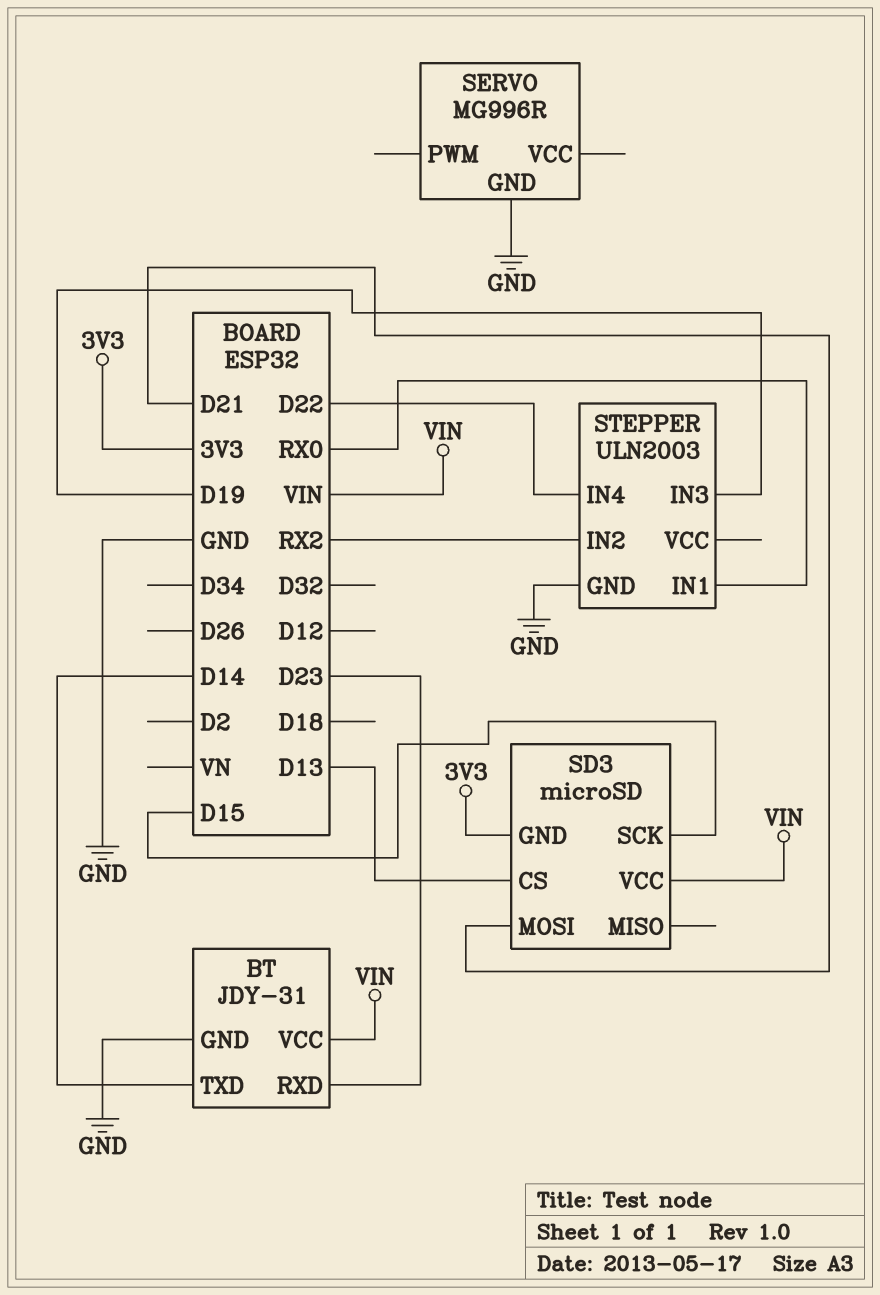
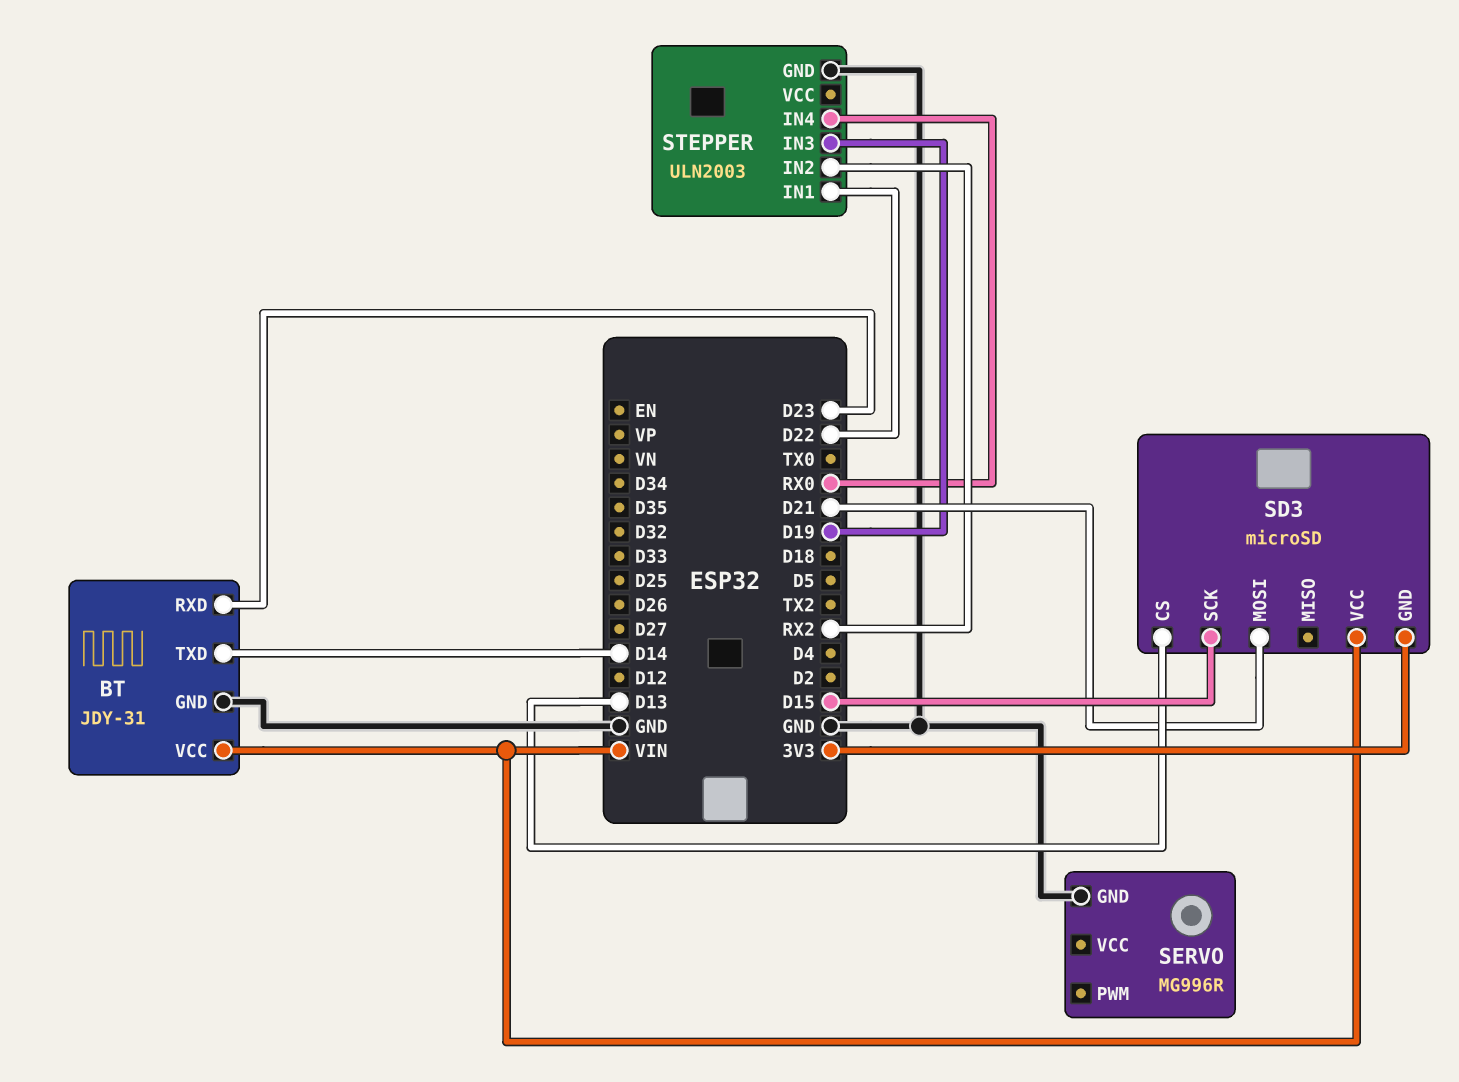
STEPPER pin IN1: RX0 -> D22
STEPPER pin IN4: D22 -> RX0

